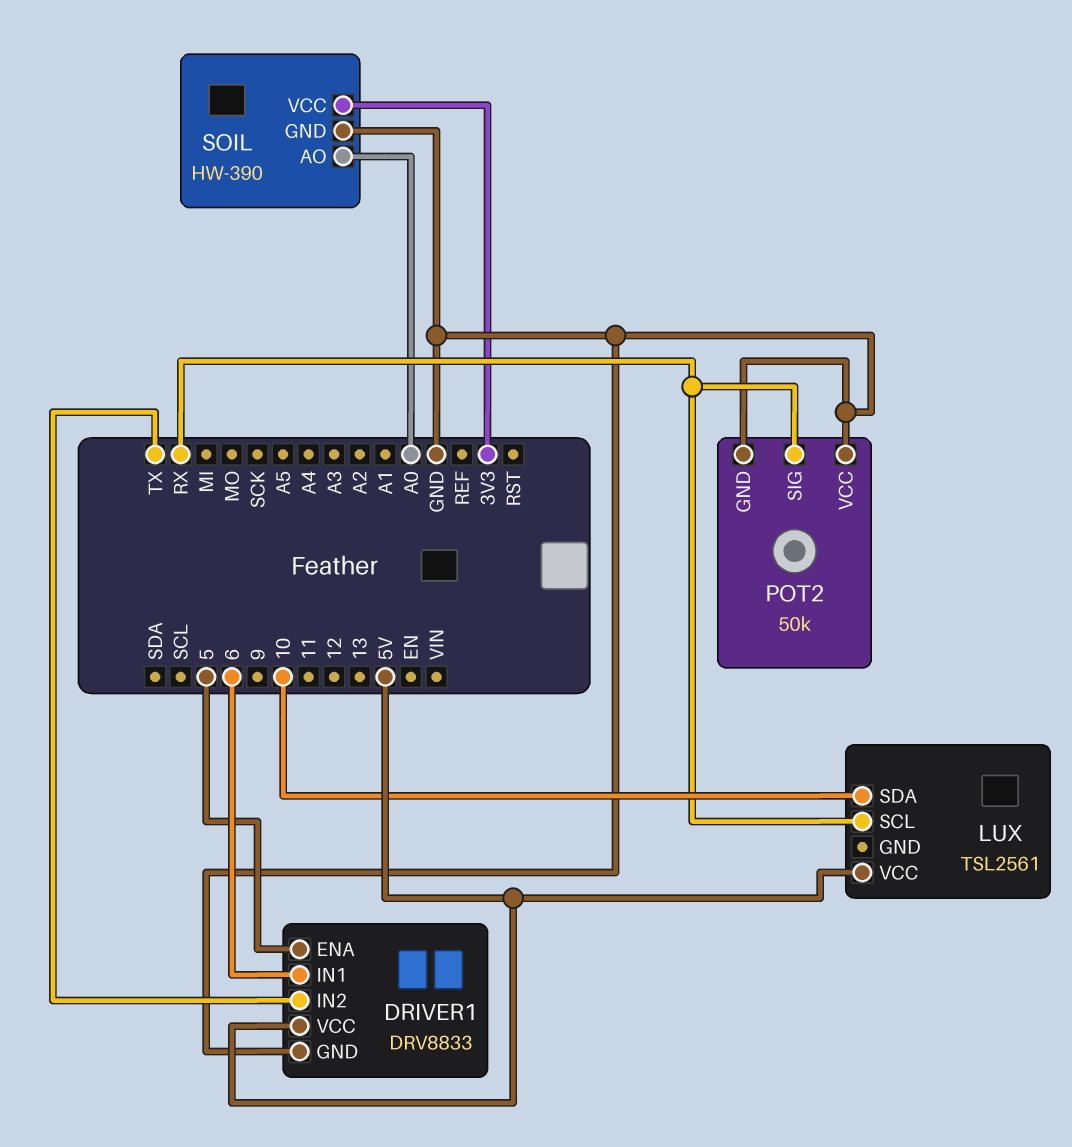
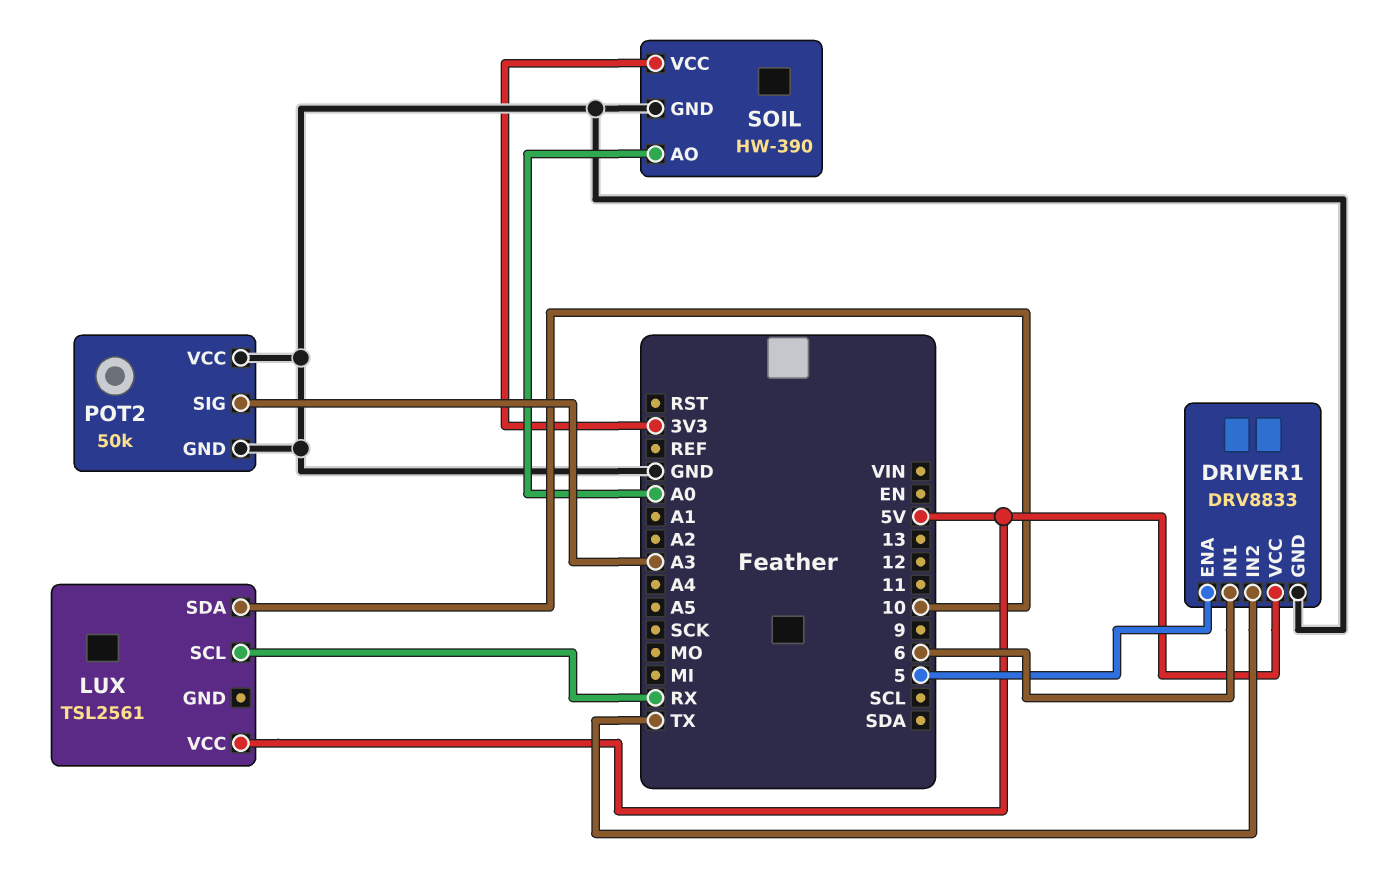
POT2 pin SIG: RX -> A3

